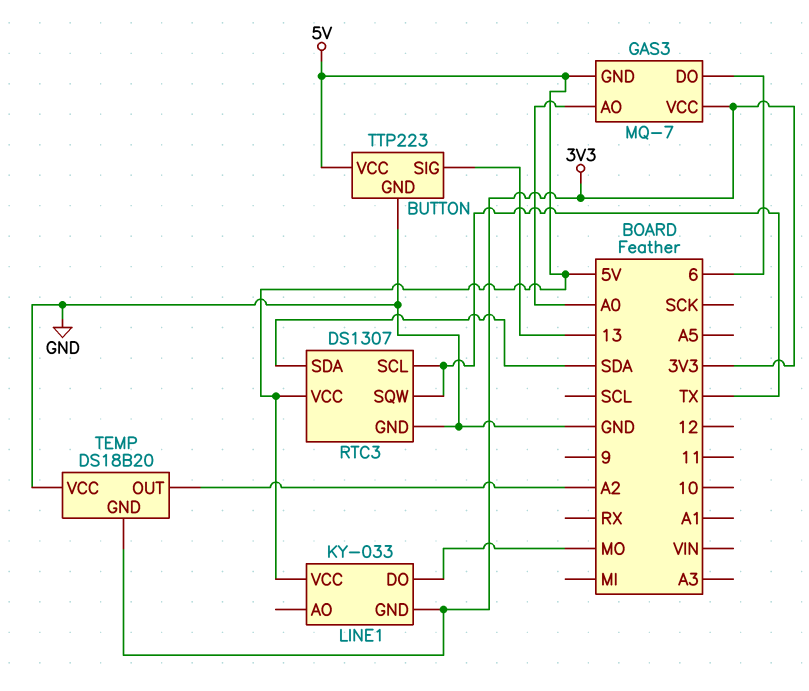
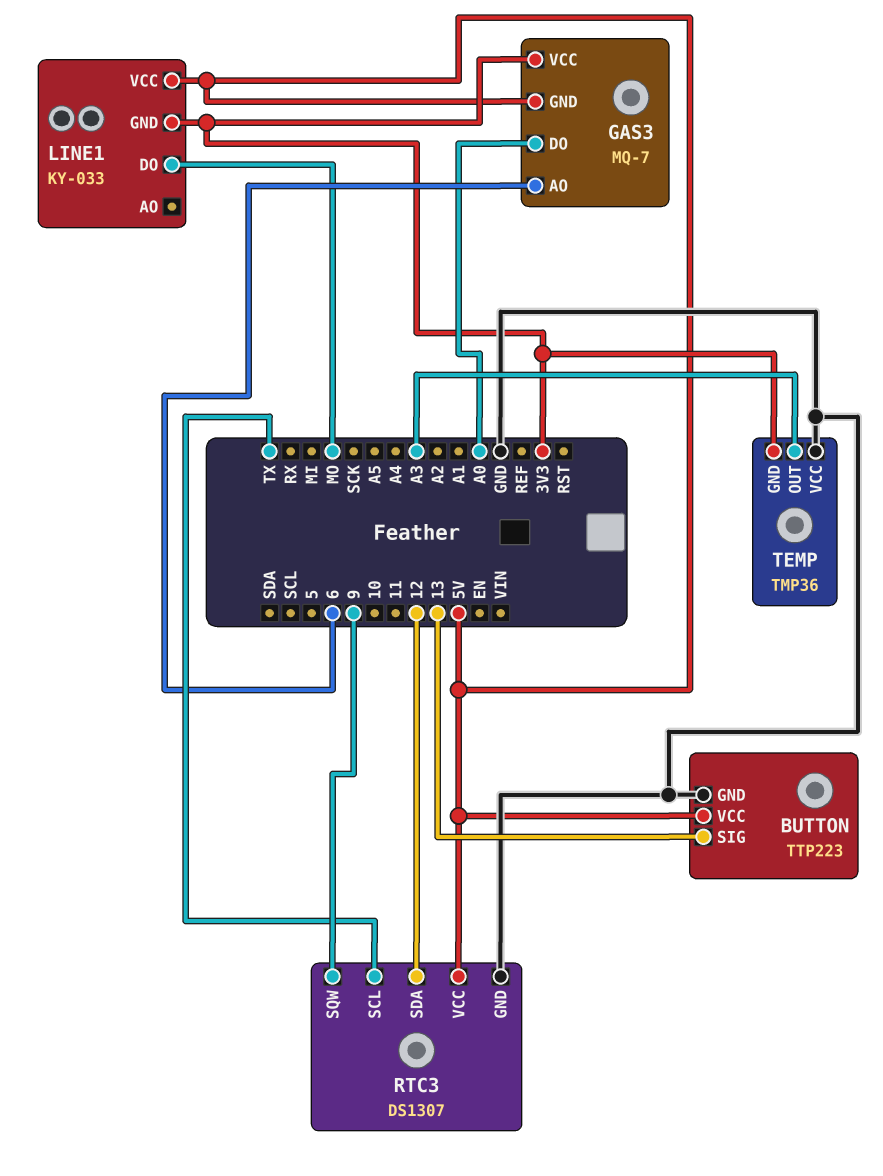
GAS3 pin AO: A0 -> 6
GAS3 pin DO: 6 -> A0
RTC3 pin SDA: SDA -> 12
RTC3 pin SQW: TX -> 9
TEMP: DS18B20 -> TMP36
TEMP pin OUT: A2 -> A3

